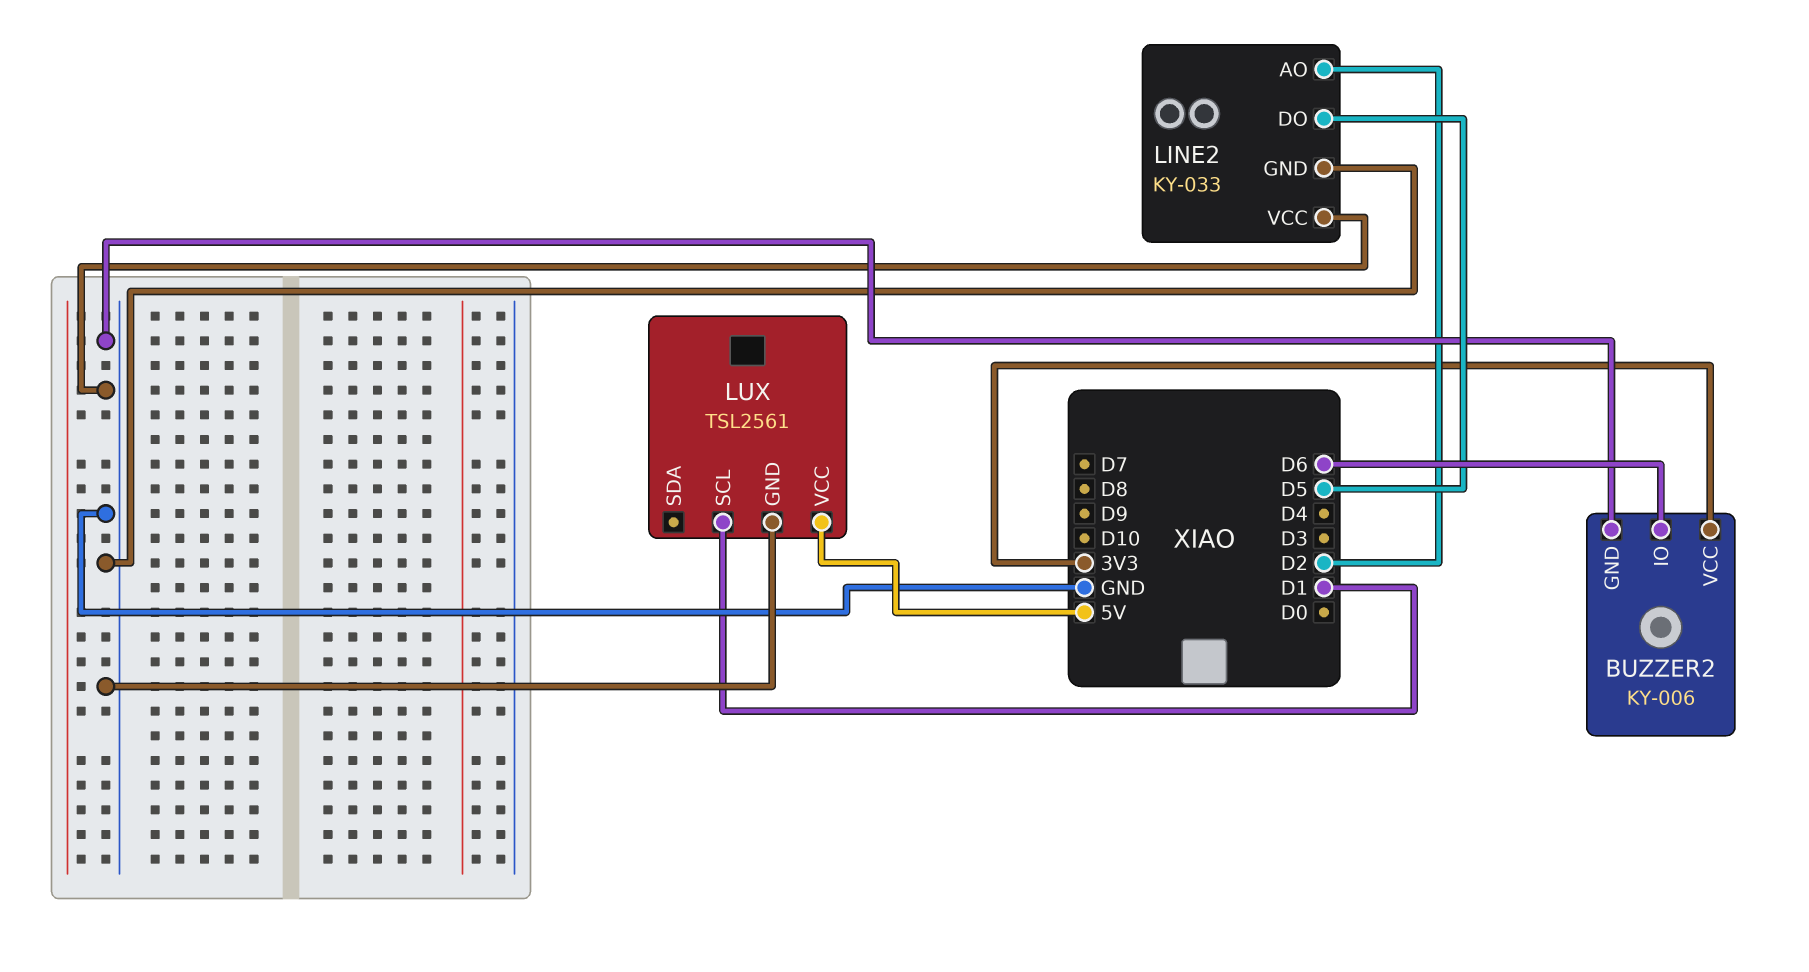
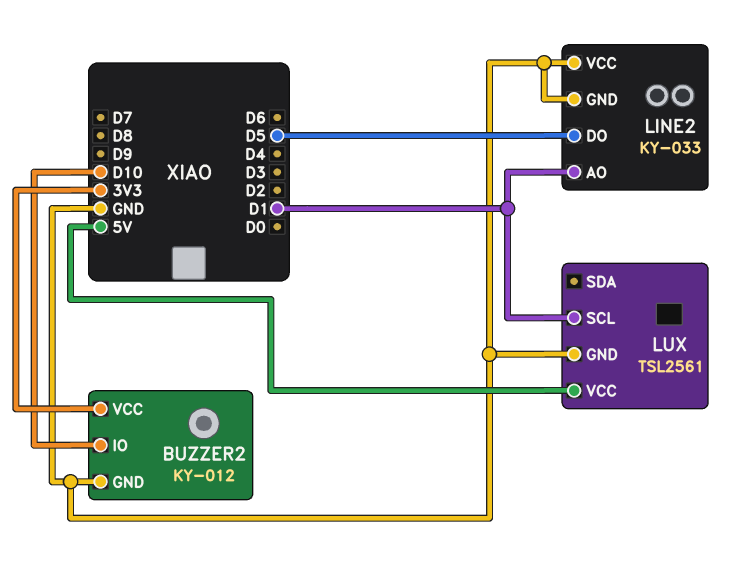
BUZZER2: KY-006 -> KY-012
BUZZER2 pin IO: D6 -> D10
LINE2 pin AO: D2 -> D1

